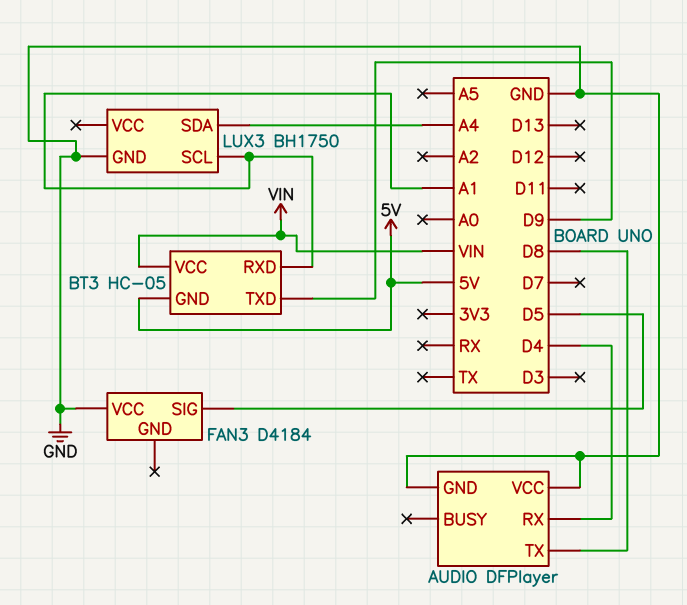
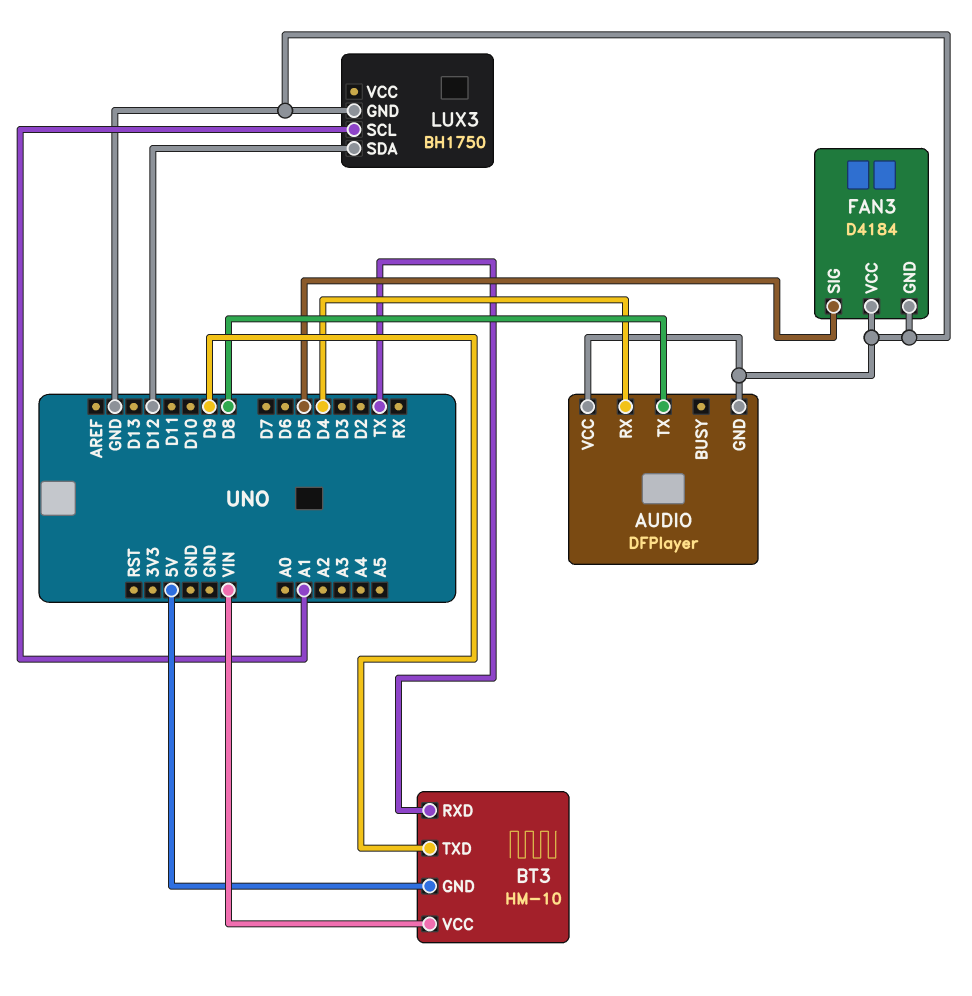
BT3: HC-05 -> HM-10
BT3 pin RXD: A1 -> TX
FAN3 pin GND: none -> GND
LUX3 pin SDA: A4 -> D12

